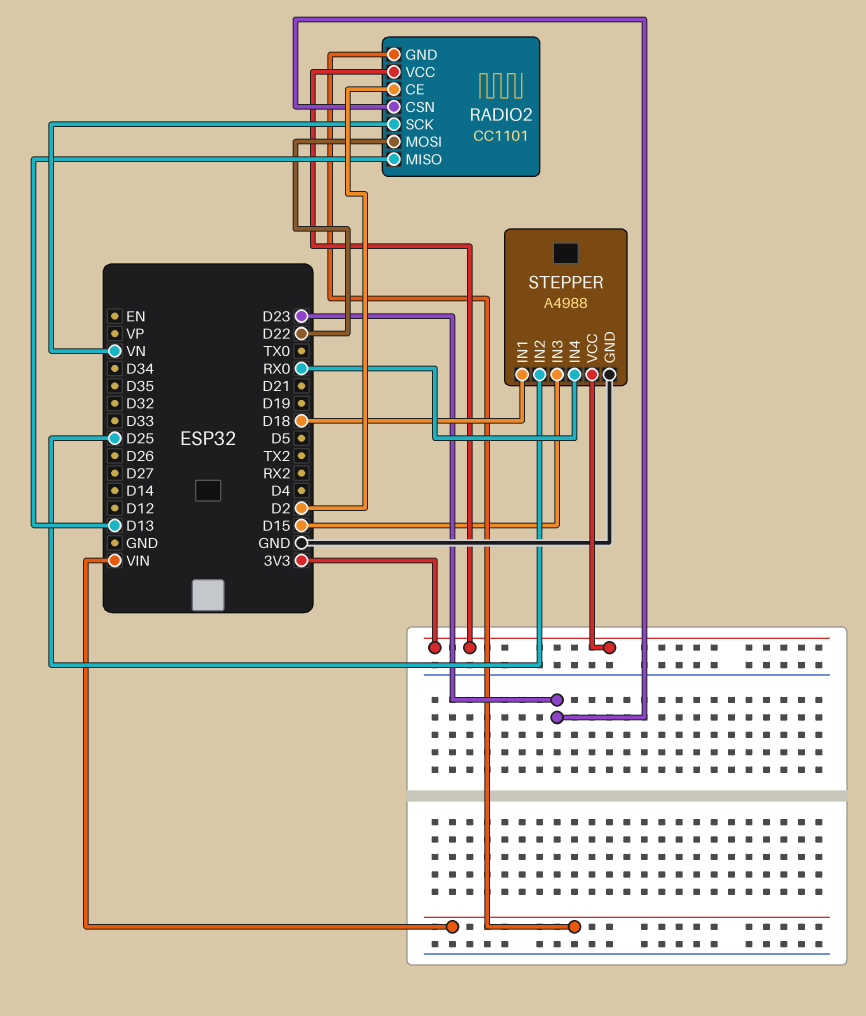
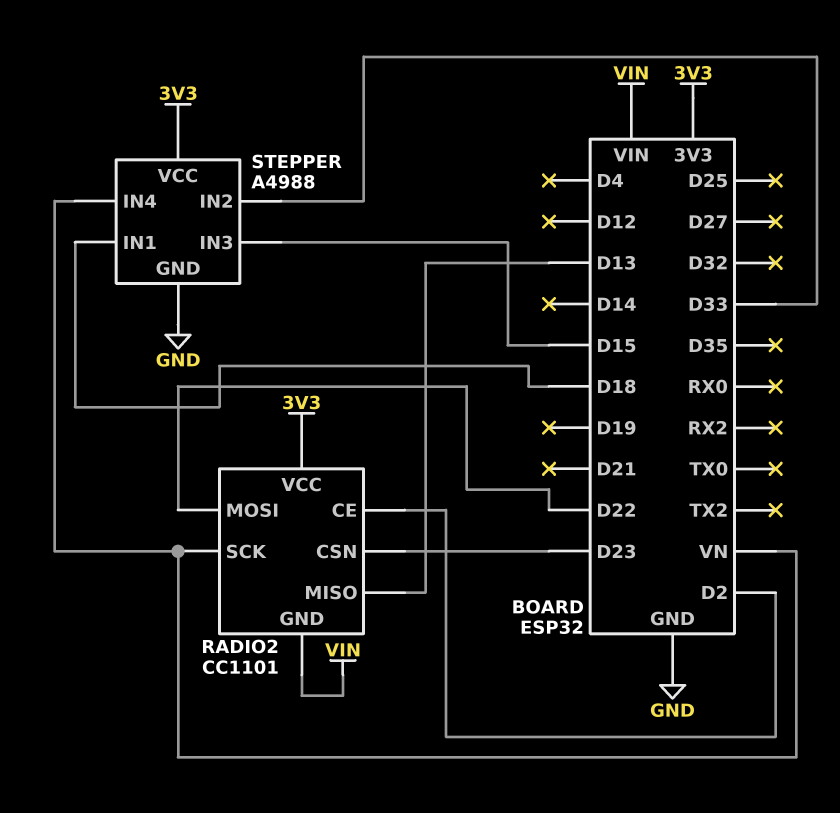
STEPPER pin IN2: D25 -> D33
STEPPER pin IN4: RX0 -> VN

